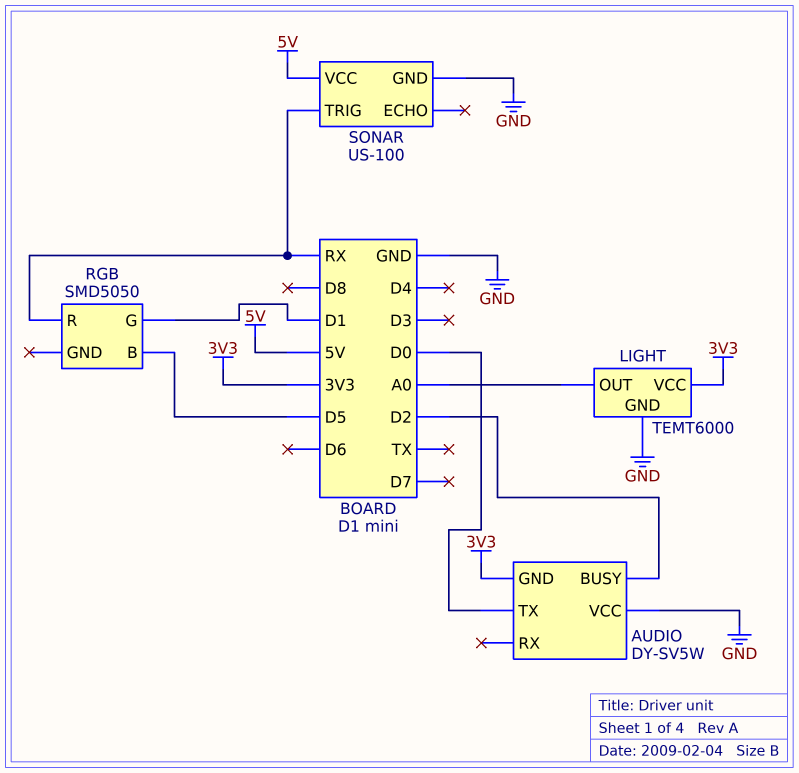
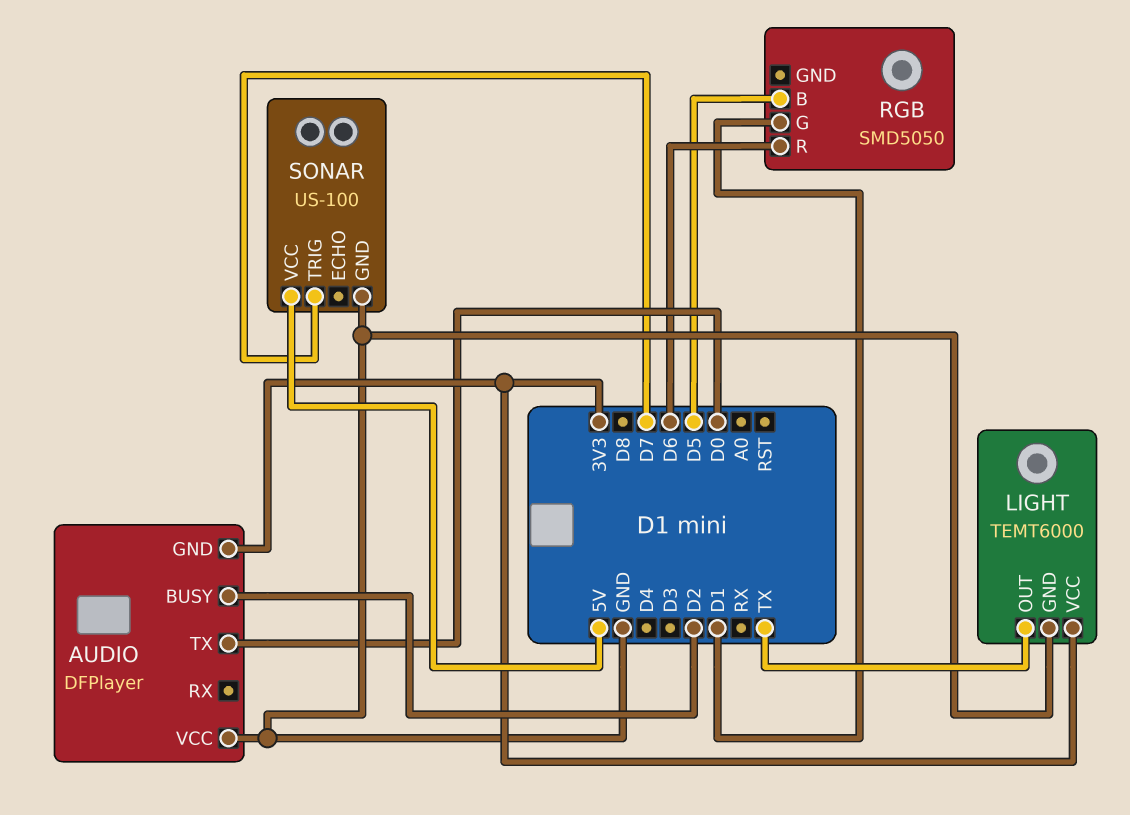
AUDIO: DY-SV5W -> DFPlayer
LIGHT pin OUT: A0 -> TX
RGB pin R: RX -> D6
SONAR pin TRIG: RX -> D7

